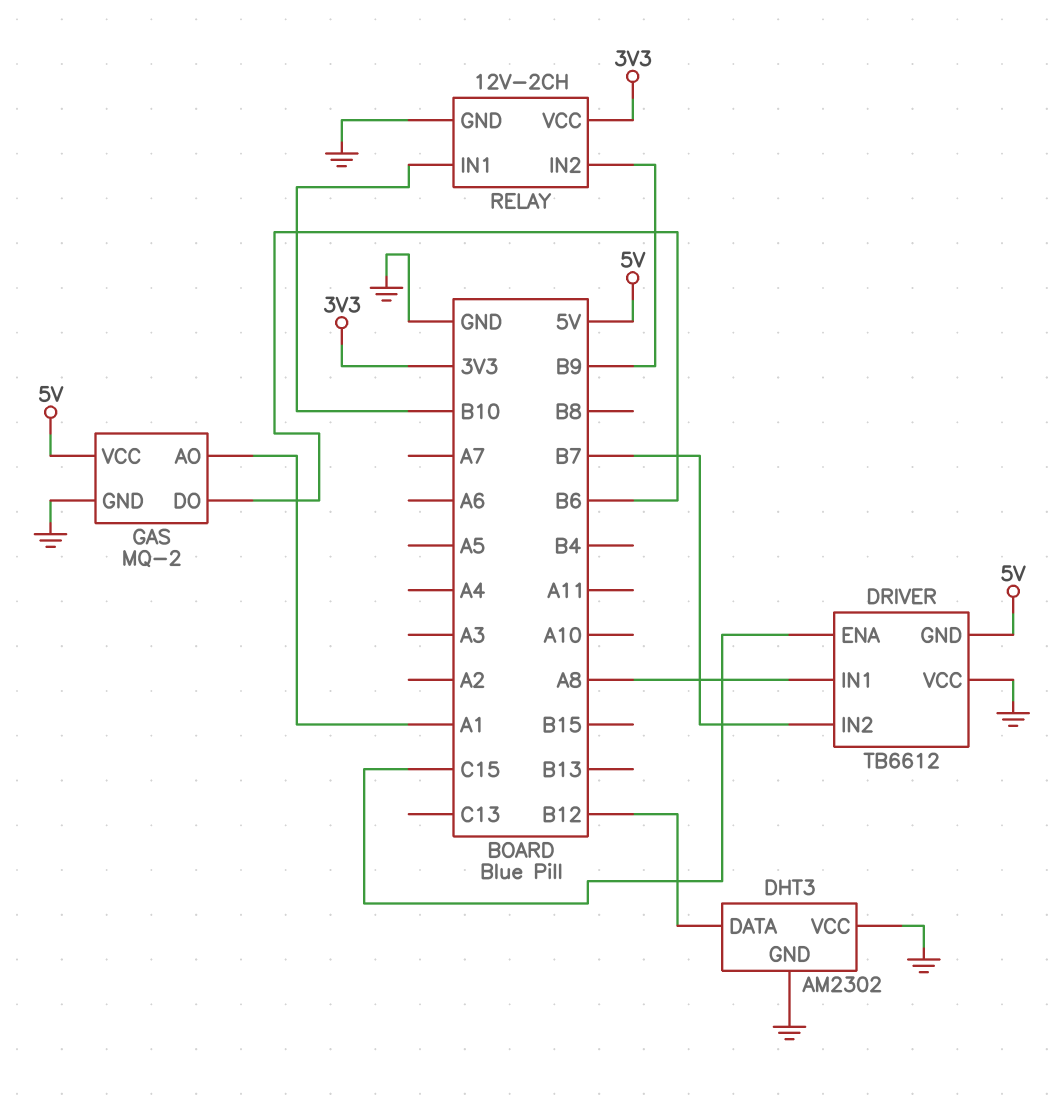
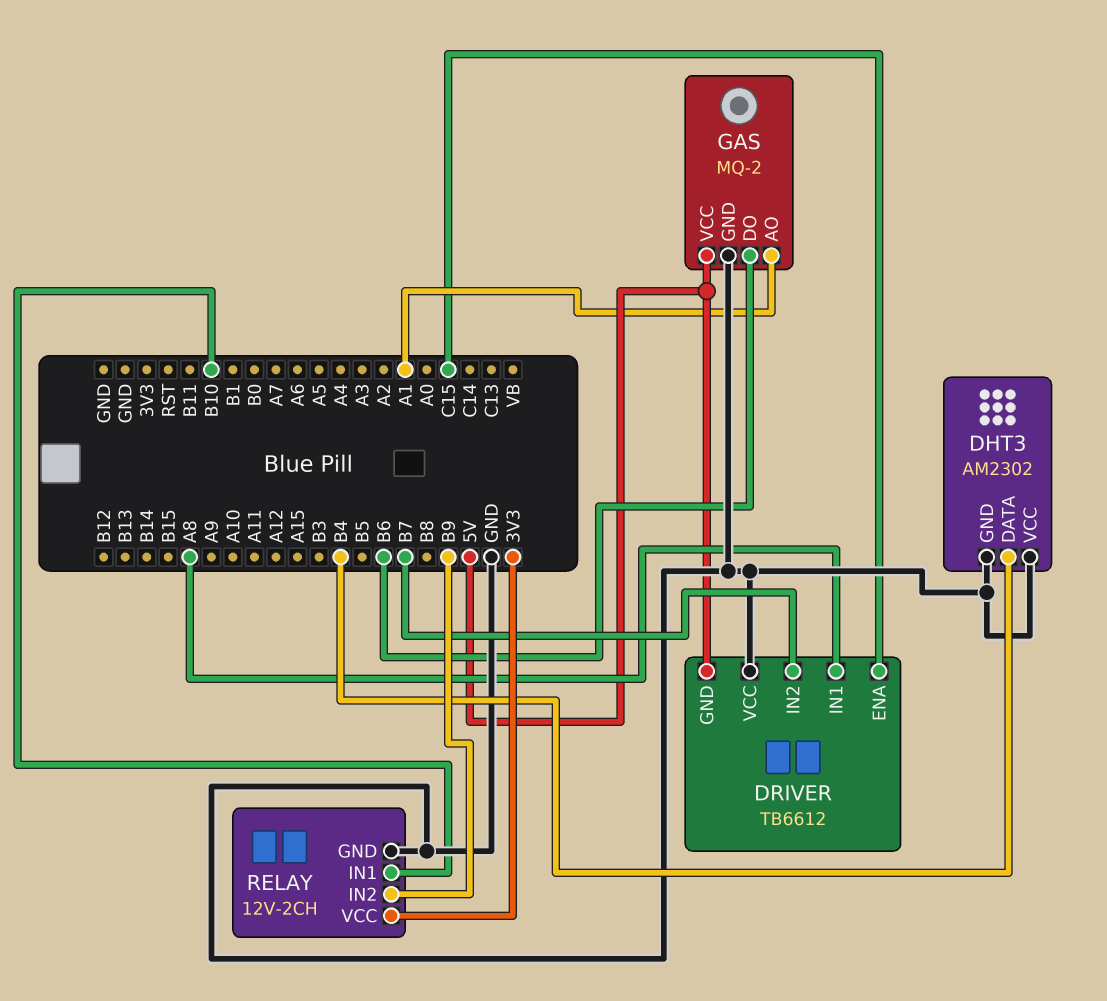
DHT3 pin DATA: B12 -> B4

